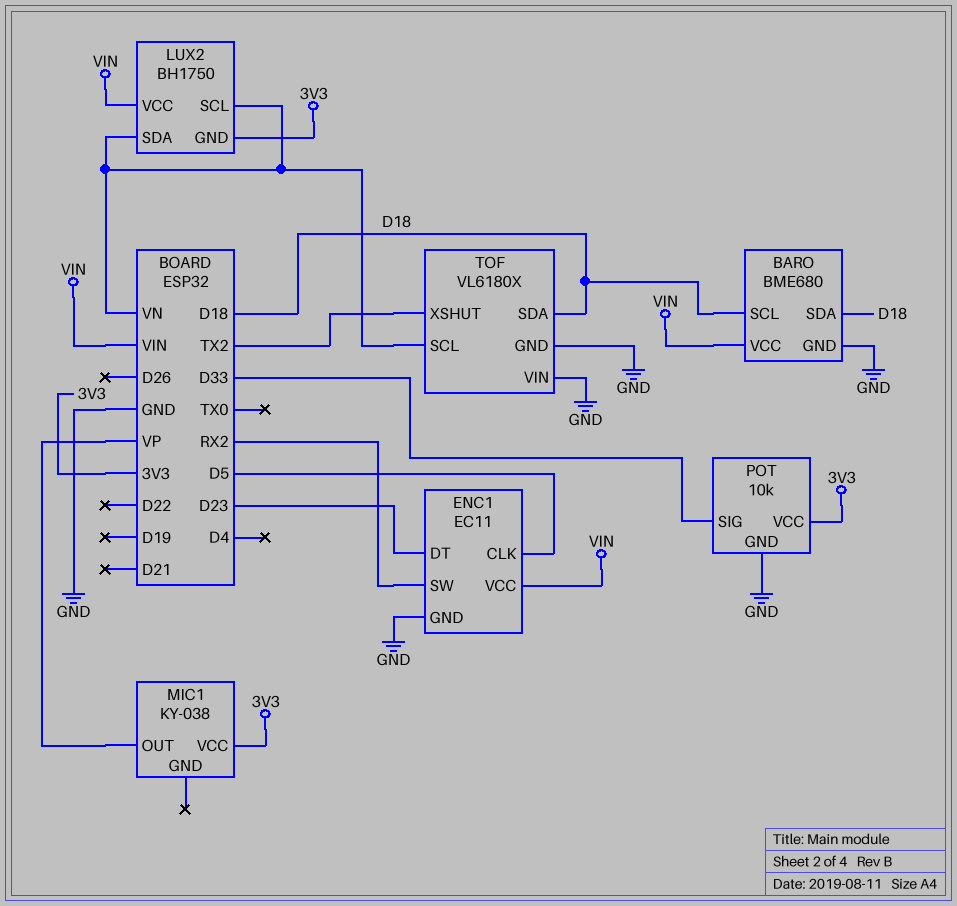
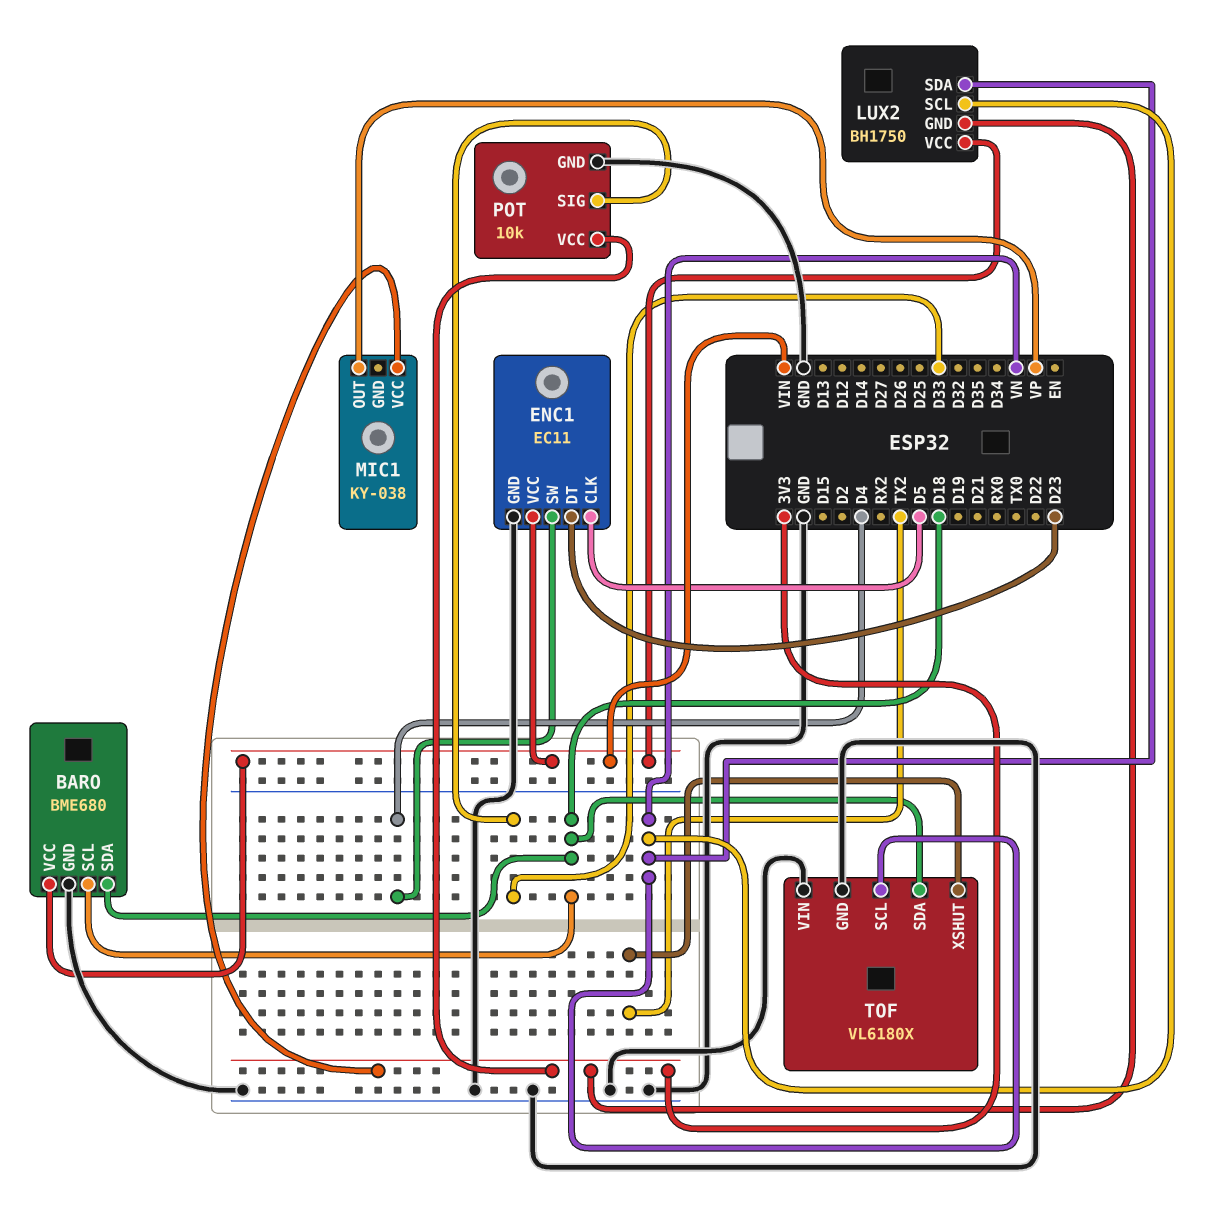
ENC1 pin SW: RX2 -> D4

